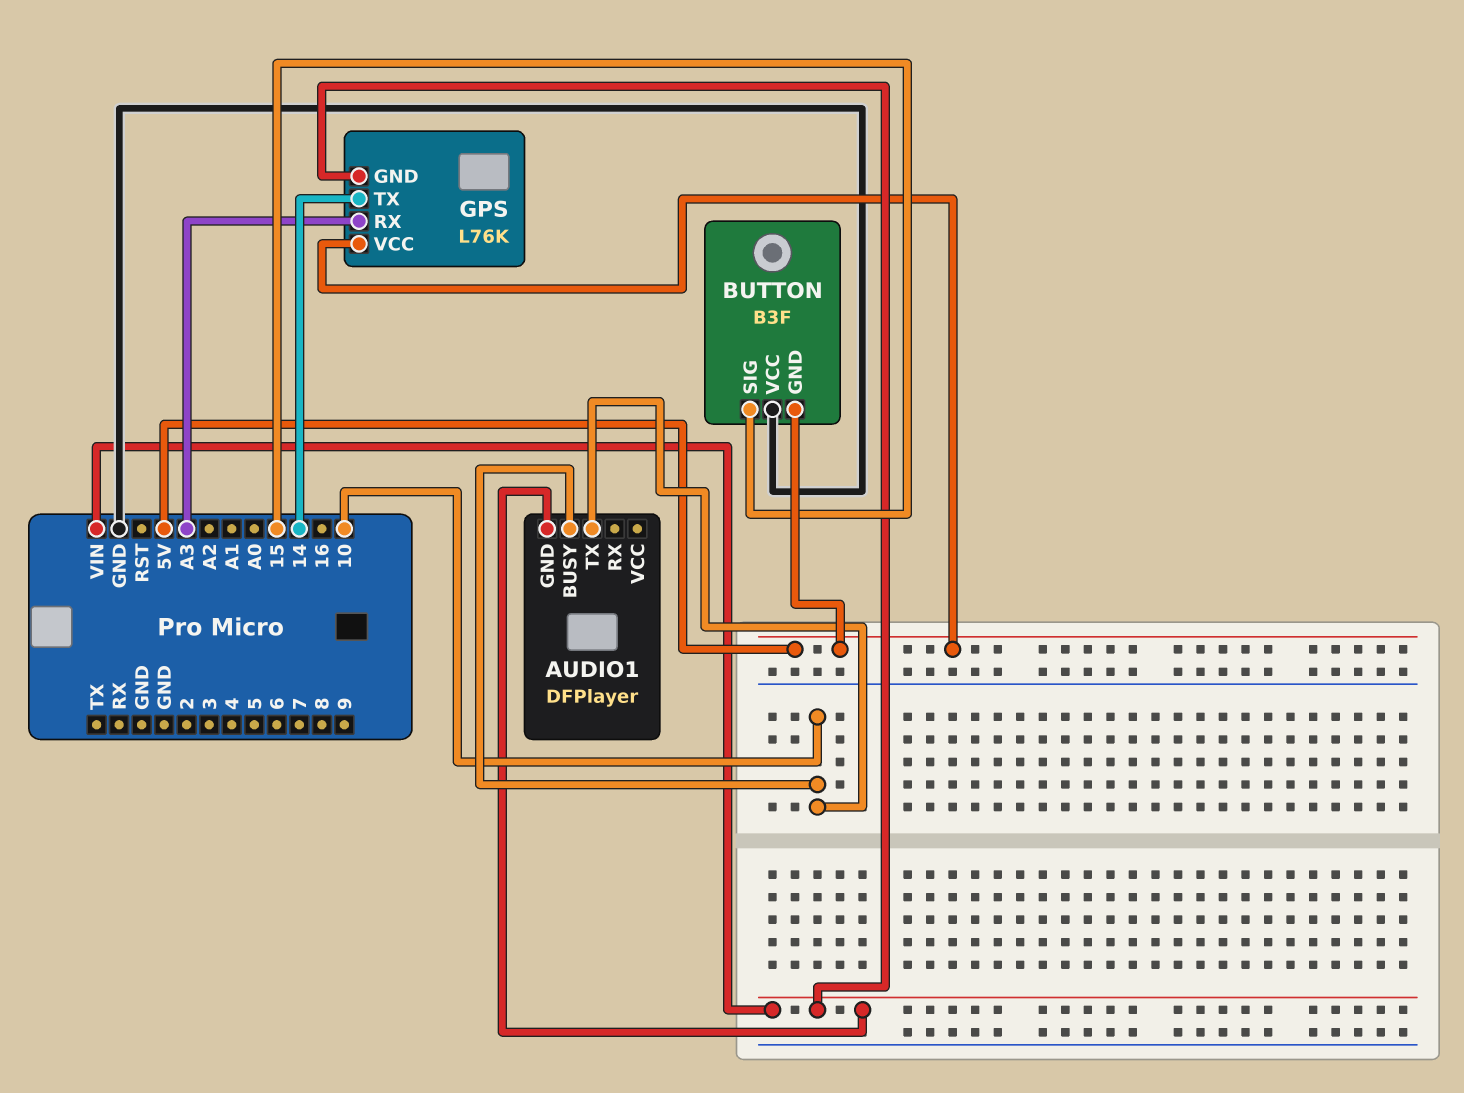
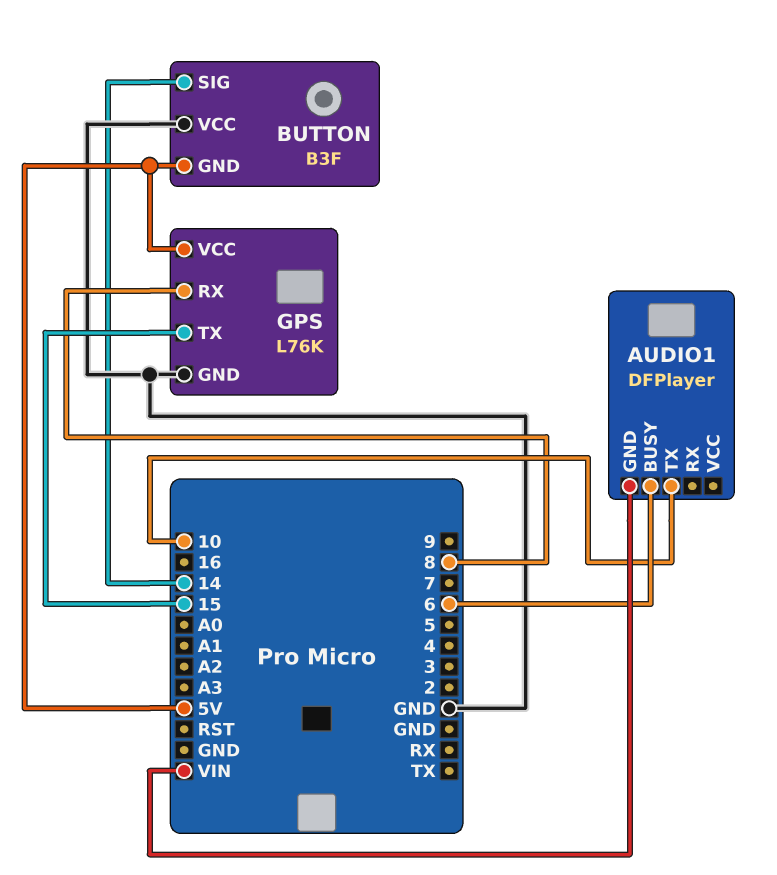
AUDIO1 pin BUSY: 10 -> 6
BUTTON pin SIG: 15 -> 14
GPS pin GND: VIN -> GND
GPS pin RX: A3 -> 8
GPS pin TX: 14 -> 15

